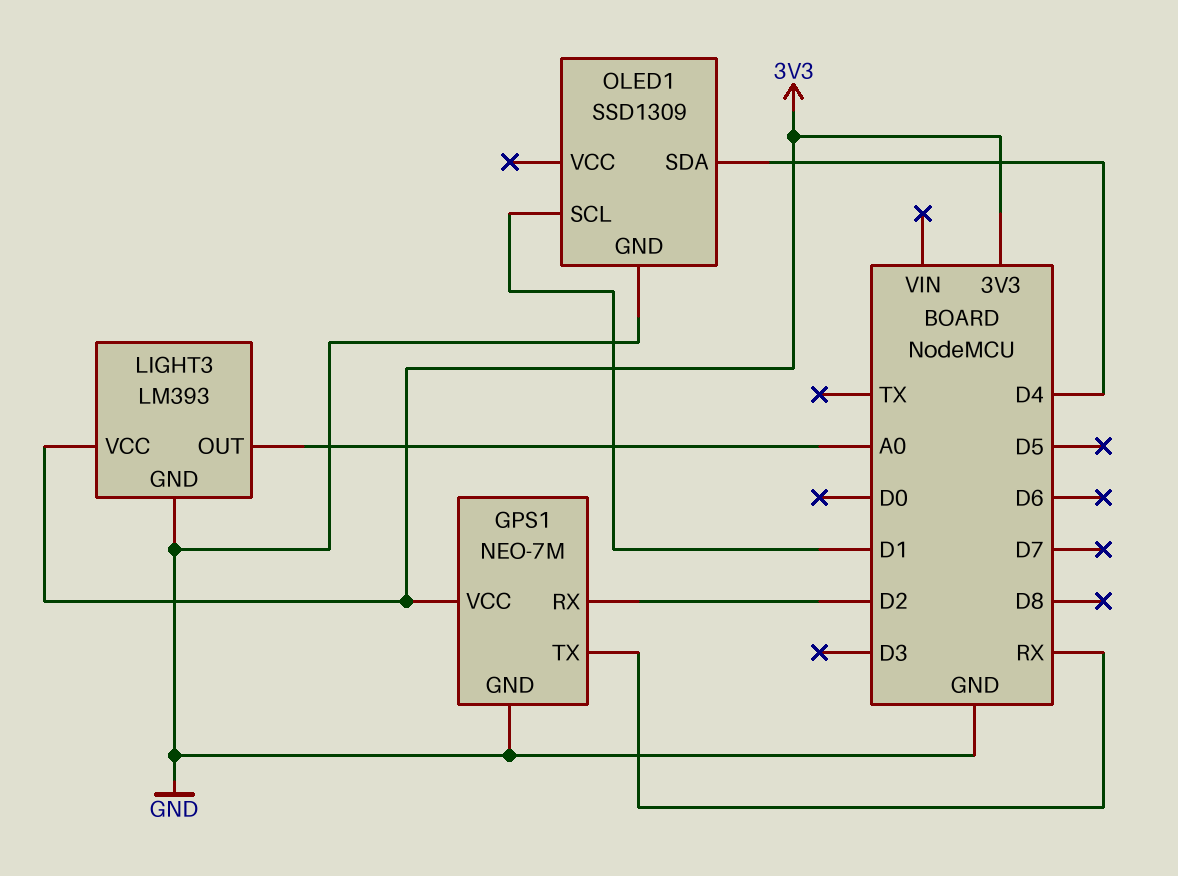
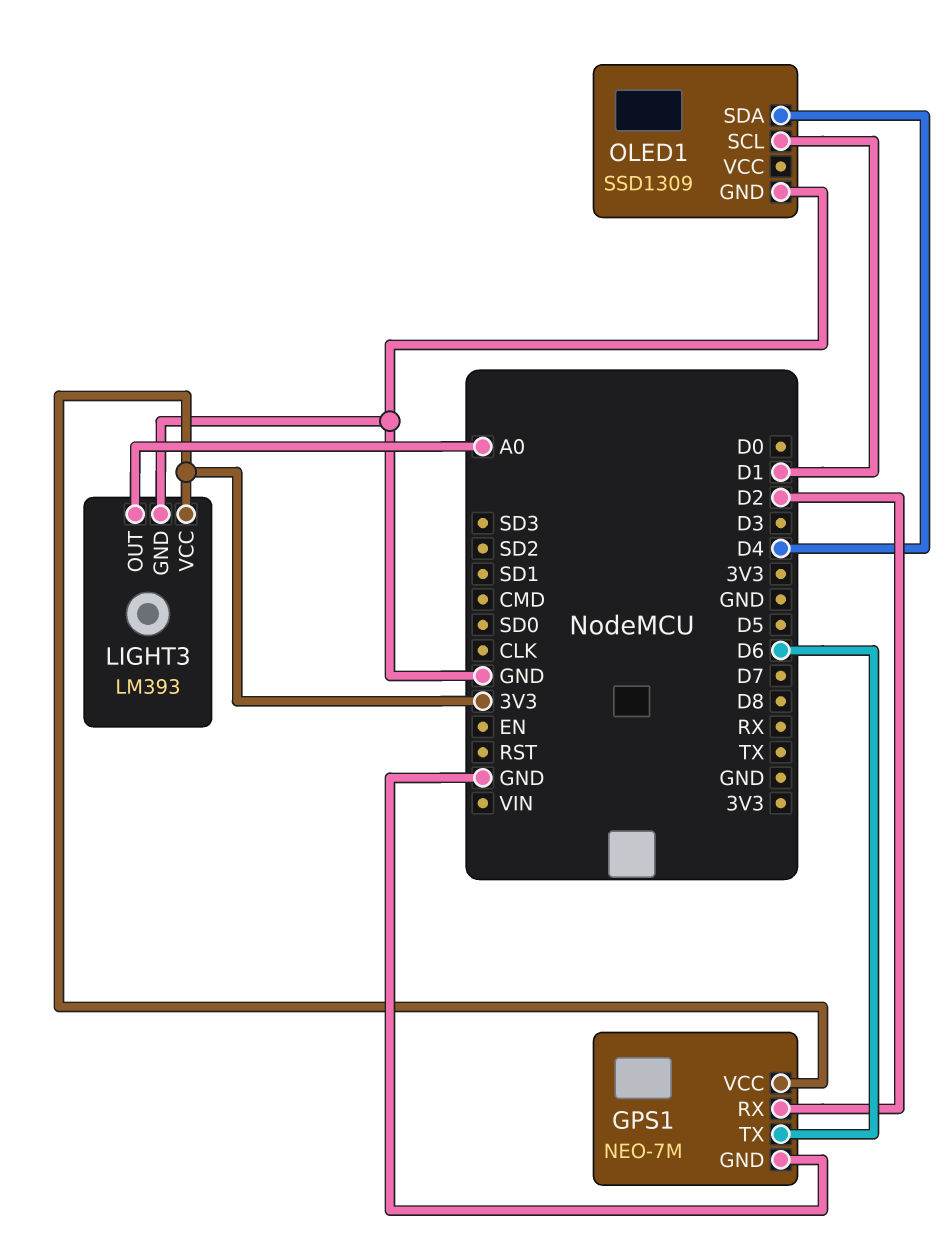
GPS1 pin TX: RX -> D6

